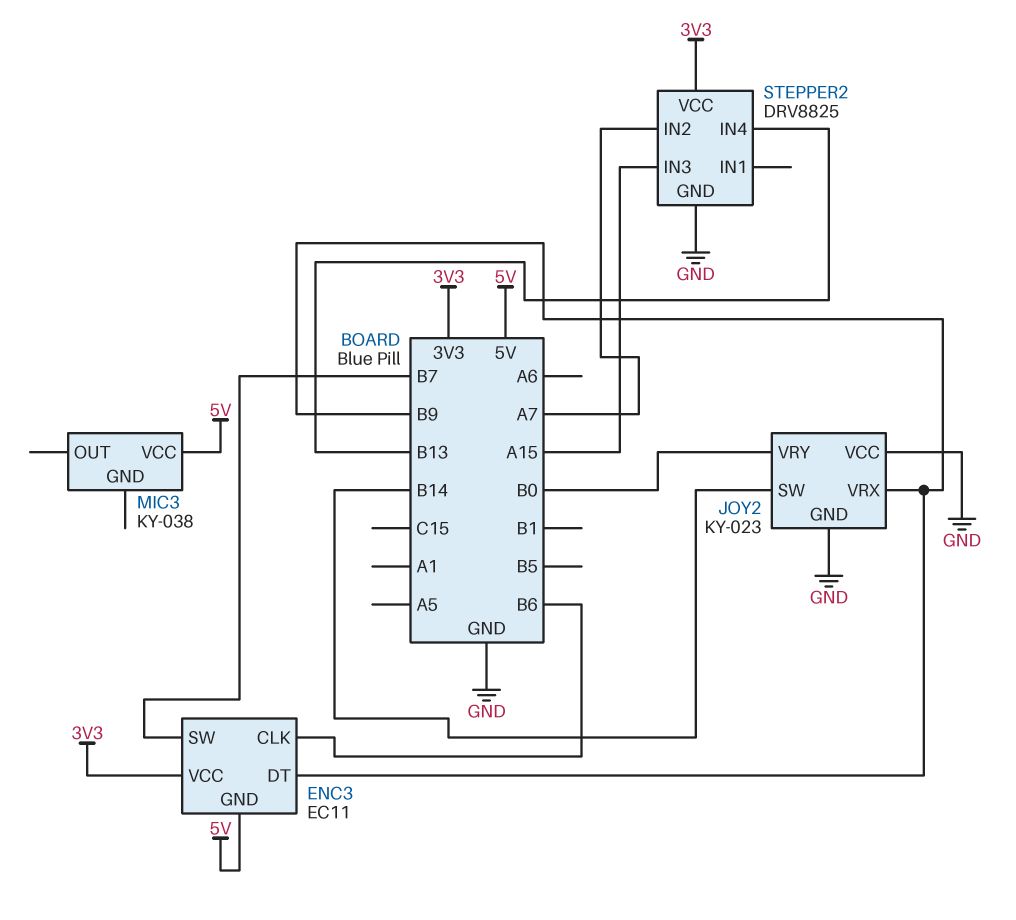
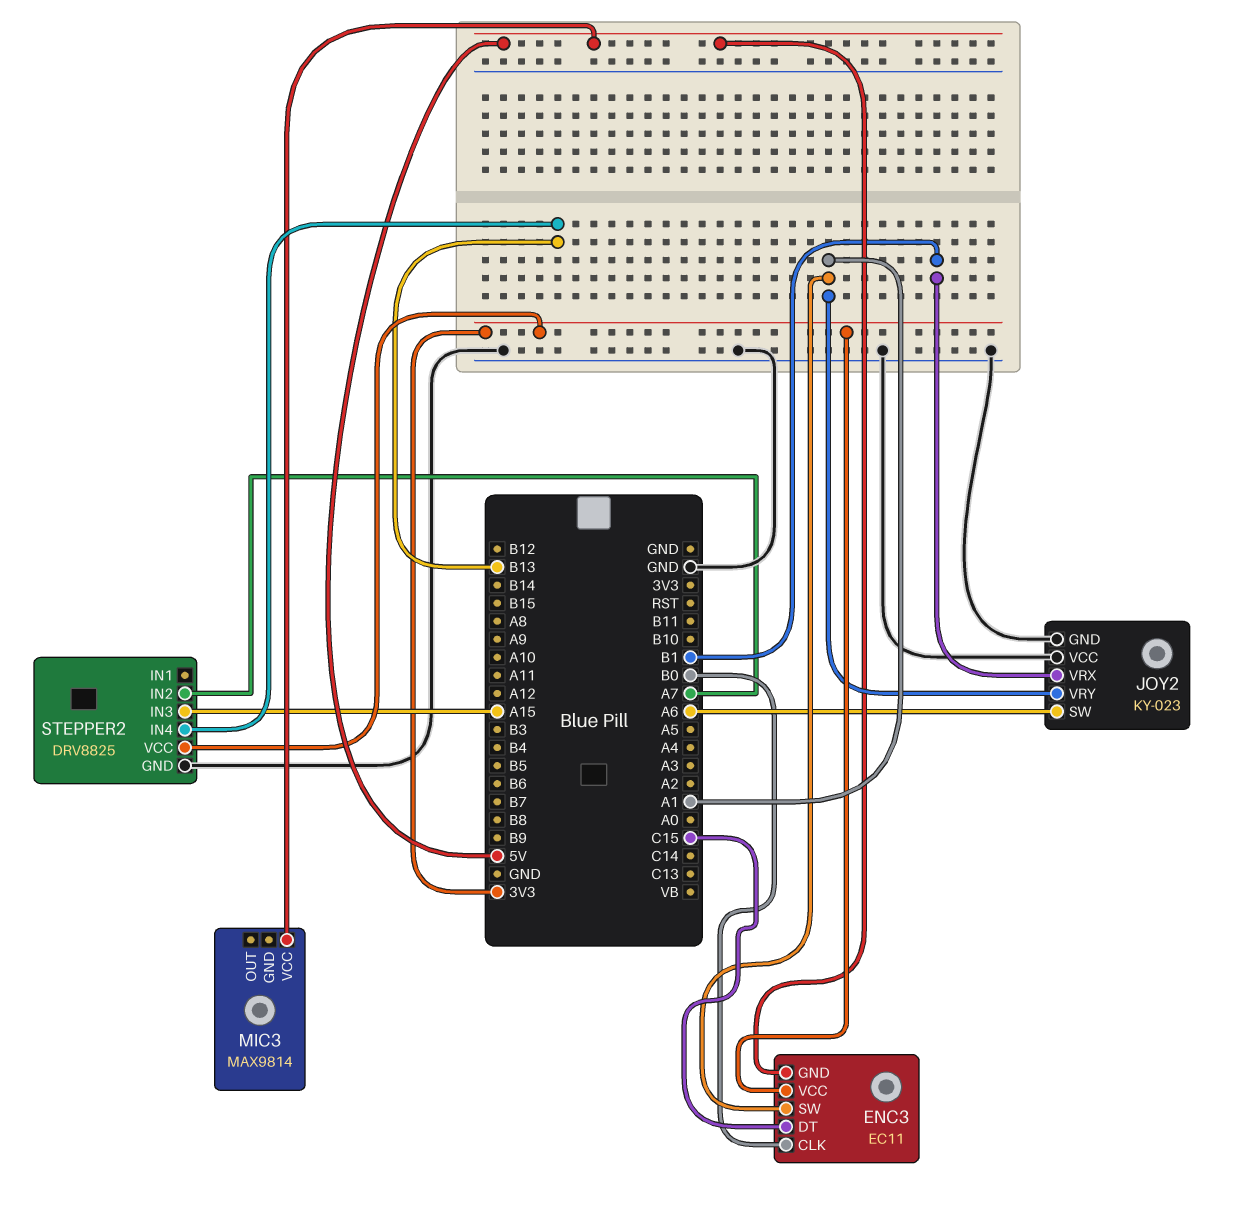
ENC3 pin CLK: B6 -> B0
ENC3 pin DT: B9 -> C15
ENC3 pin SW: B7 -> A1
JOY2 pin SW: B14 -> A6
JOY2 pin VRX: B9 -> B1
JOY2 pin VRY: B0 -> A1
MIC3: KY-038 -> MAX9814

